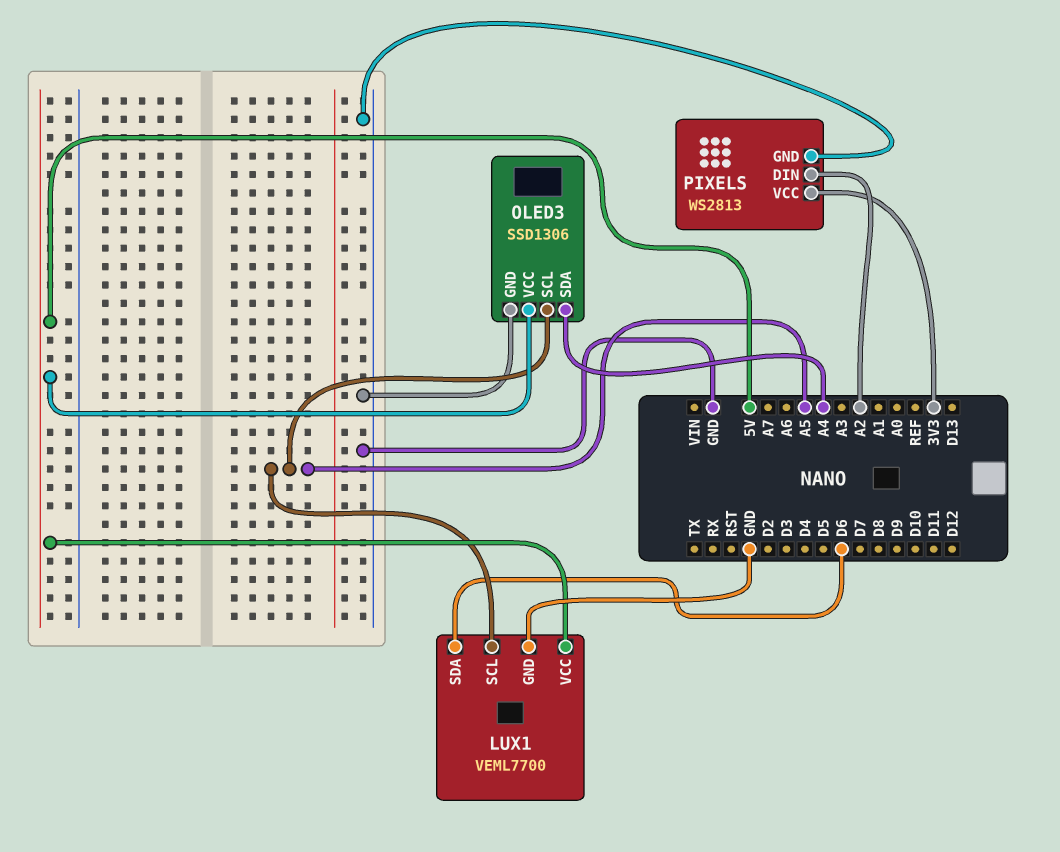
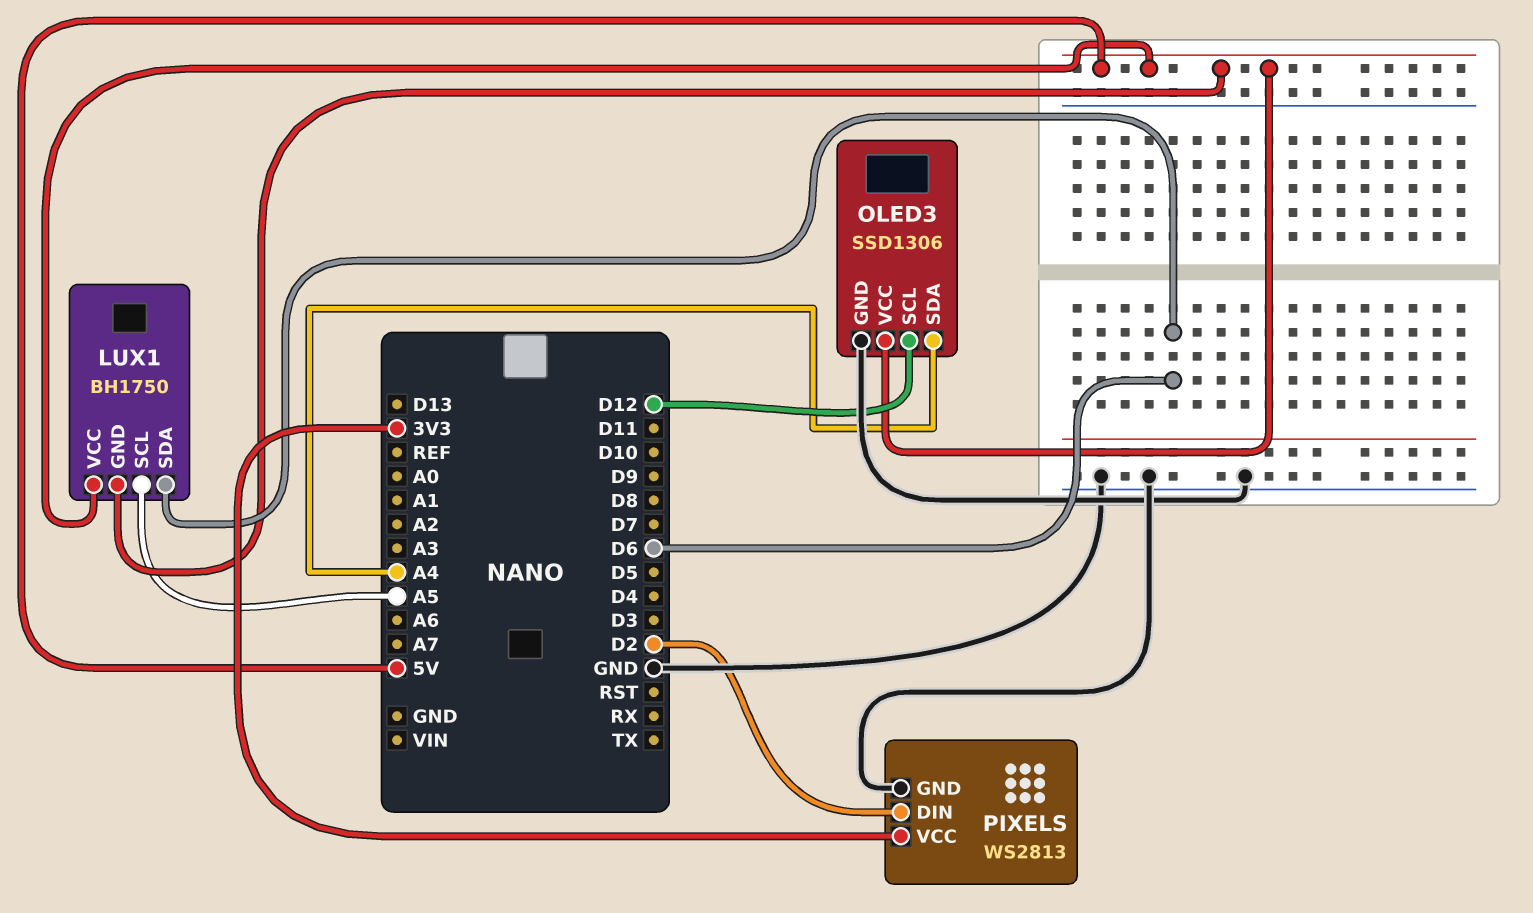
LUX1: VEML7700 -> BH1750
LUX1 pin GND: GND -> 5V
OLED3 pin SCL: A5 -> D12
PIXELS pin DIN: A2 -> D2

